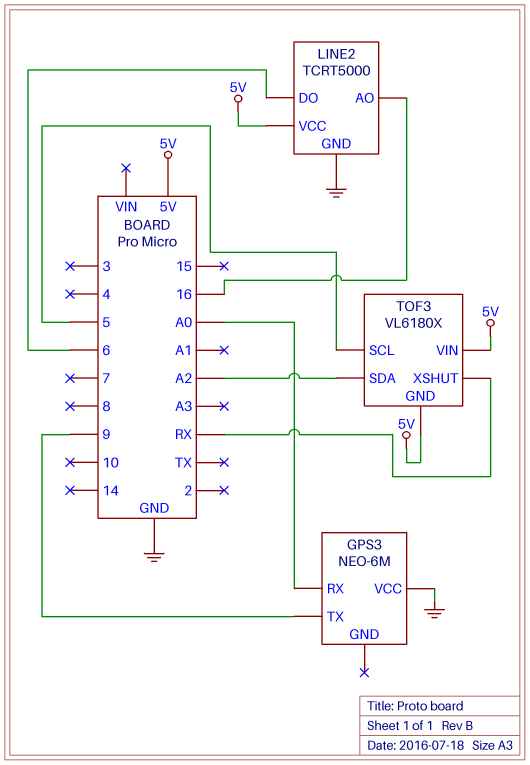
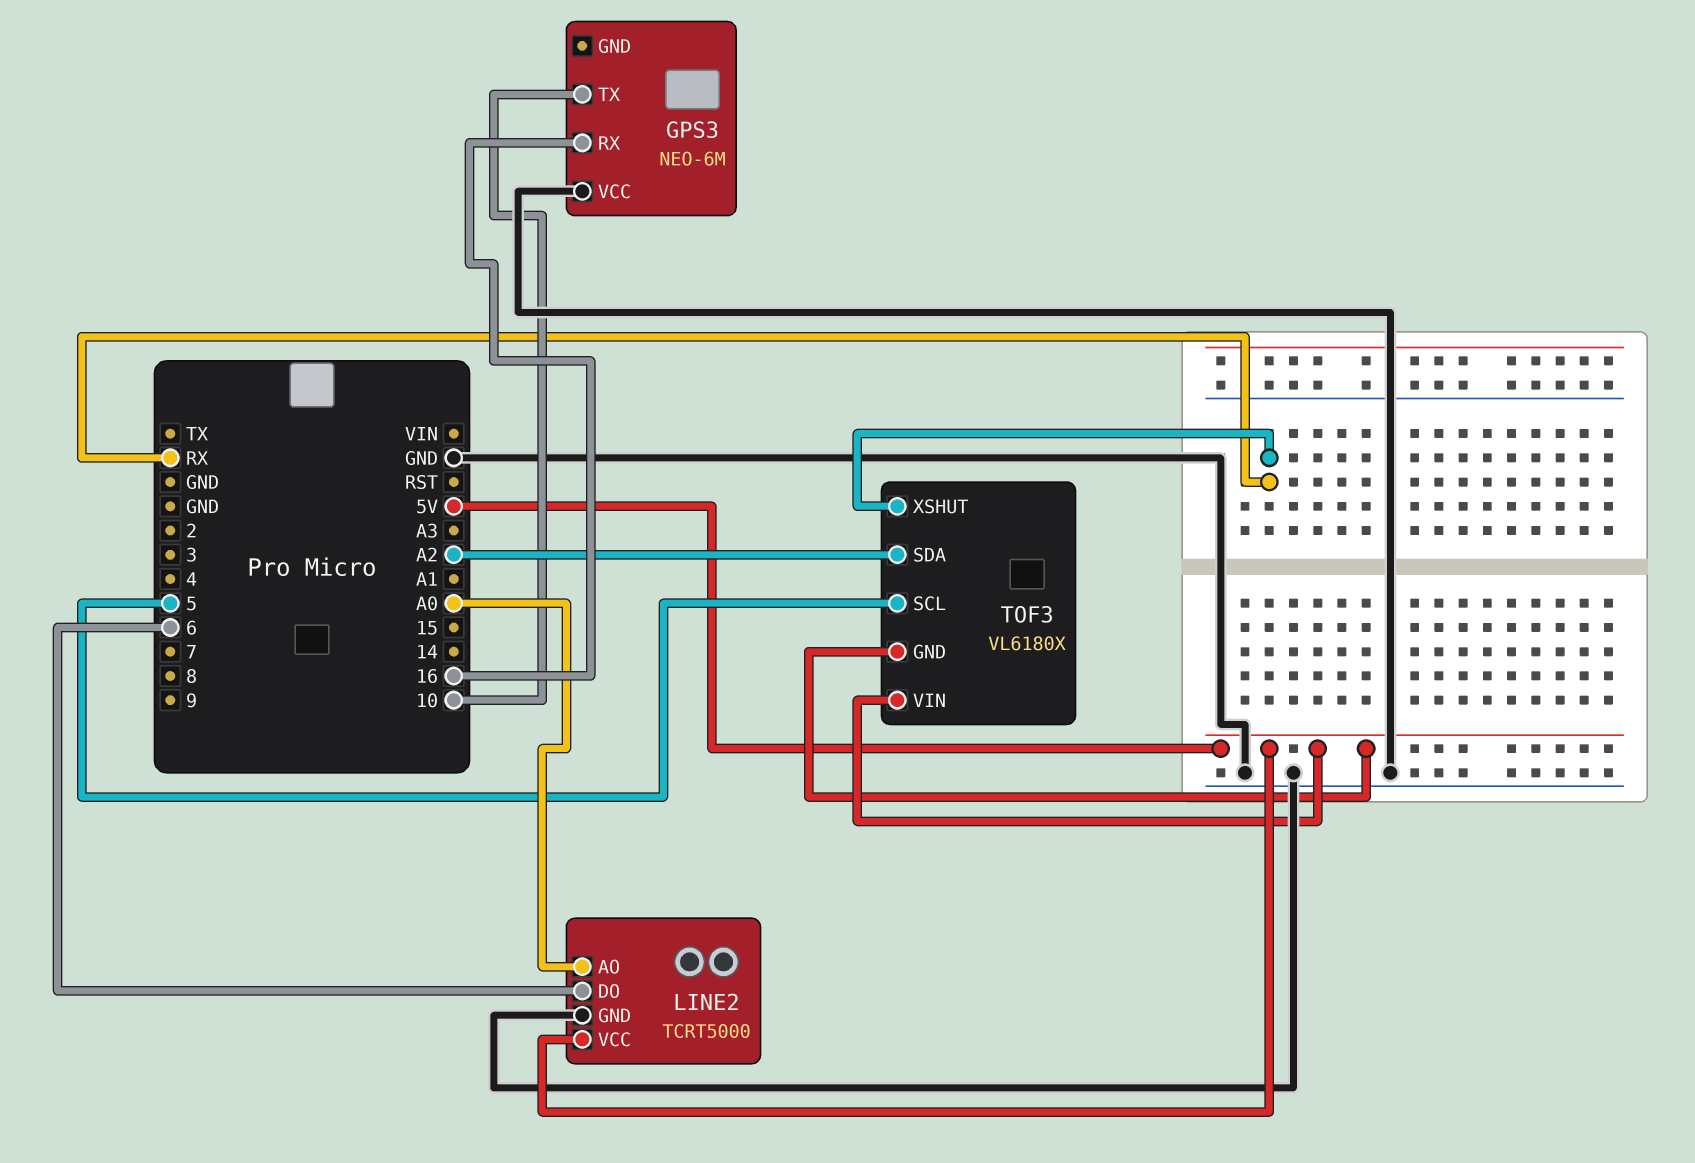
GPS3 pin RX: A0 -> 16
GPS3 pin TX: 9 -> 10
LINE2 pin AO: 16 -> A0

